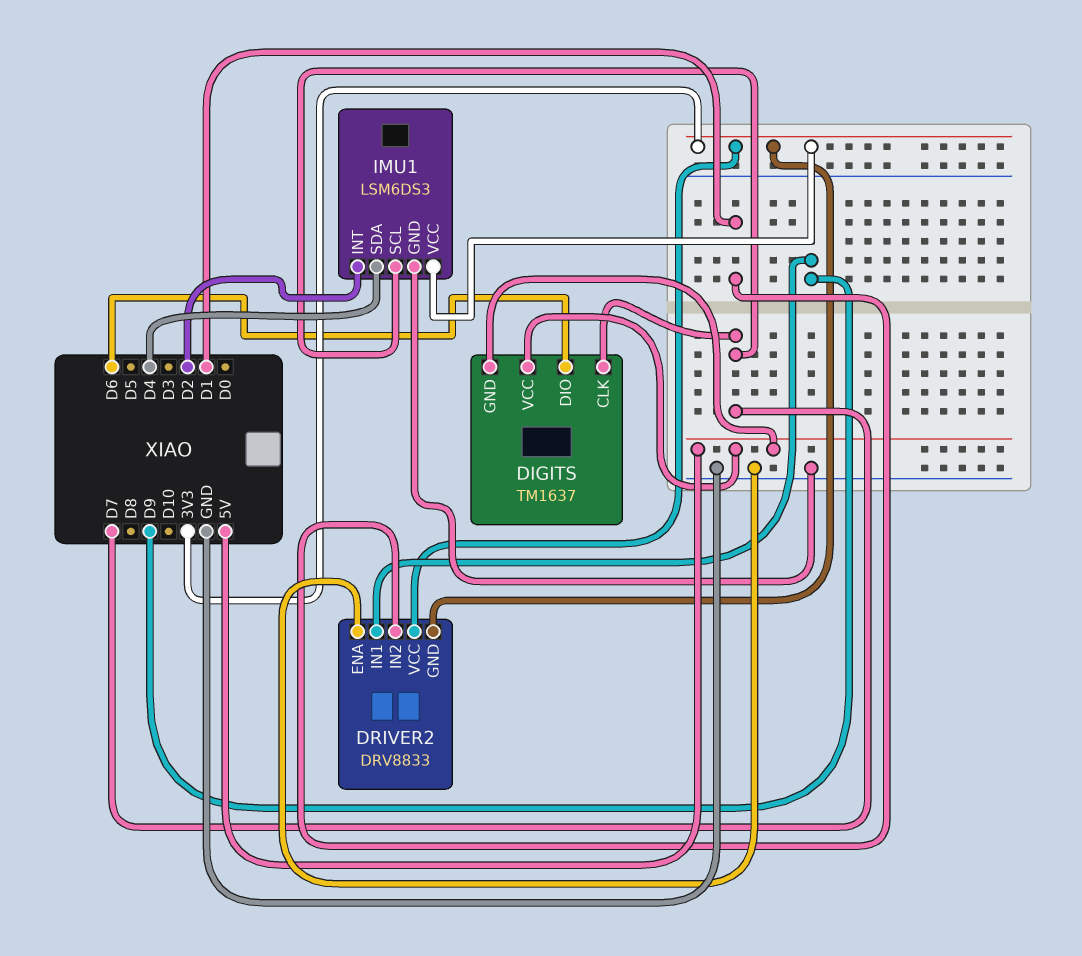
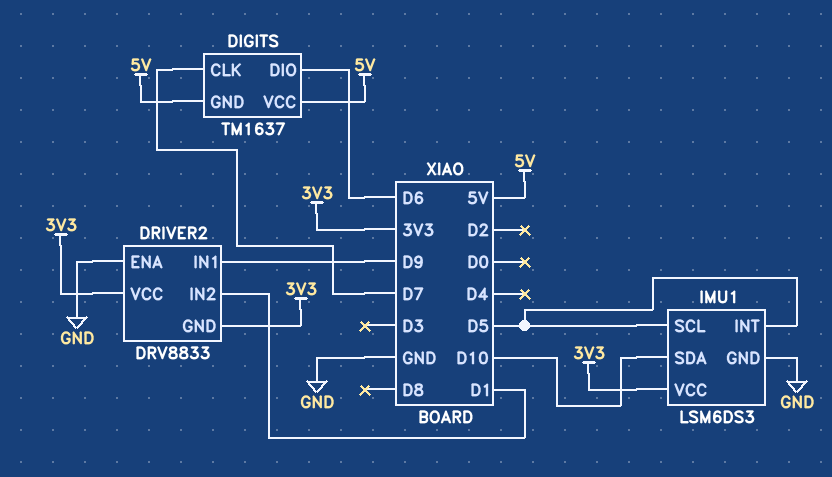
IMU1 pin INT: D2 -> D5
IMU1 pin SCL: D7 -> D5
IMU1 pin SDA: D4 -> D10

